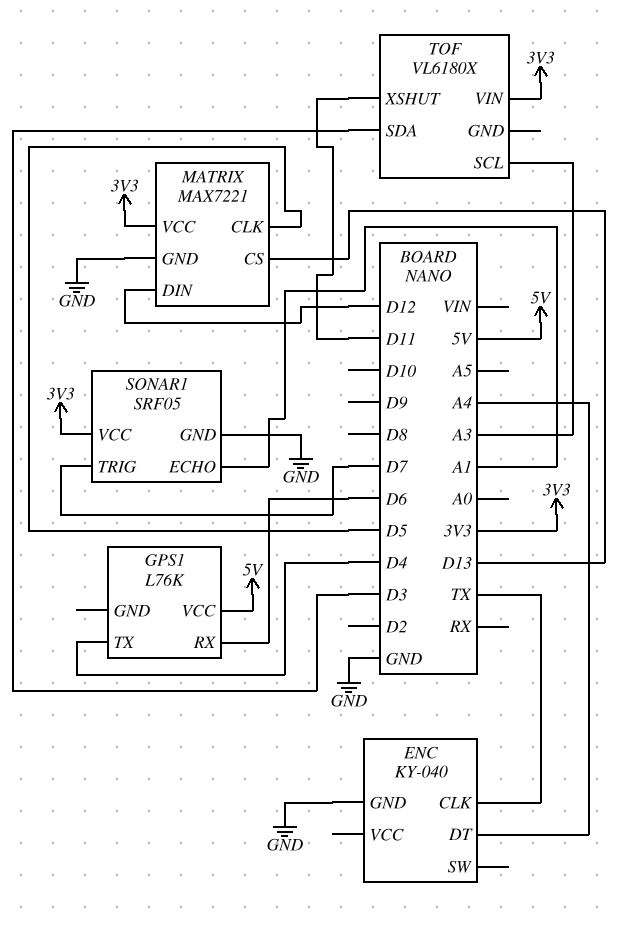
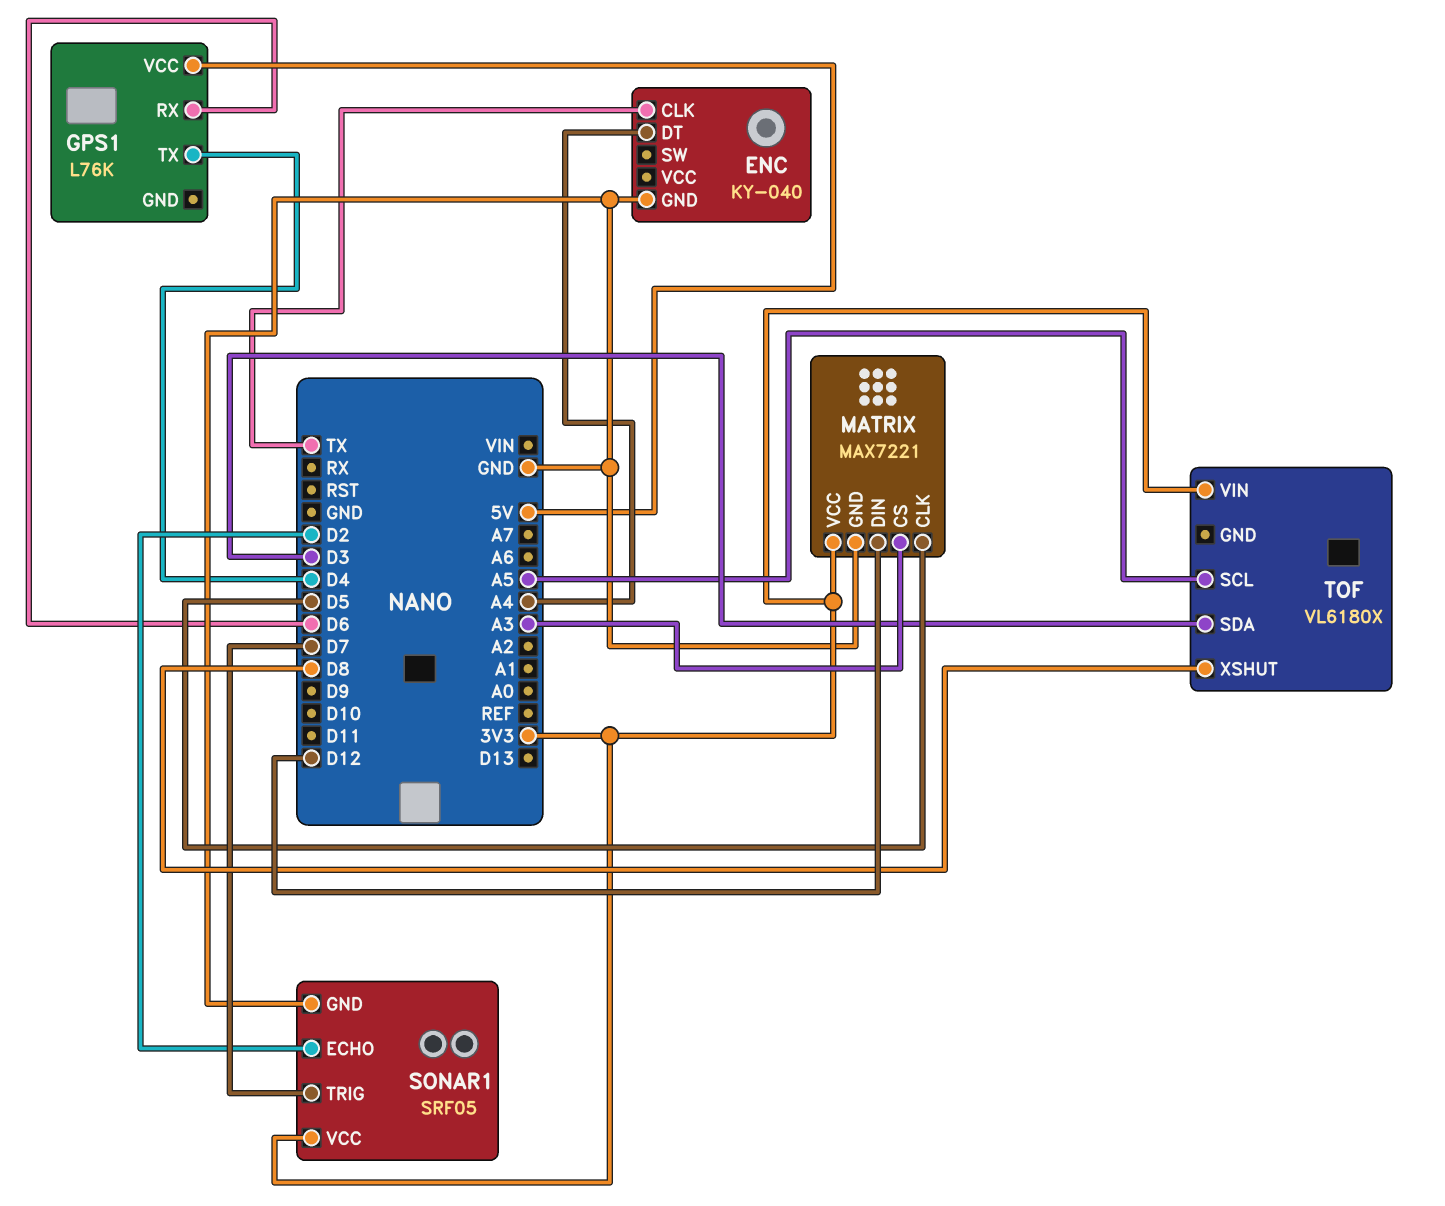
MATRIX pin CS: D13 -> A3
SONAR1 pin ECHO: A1 -> D2
TOF pin SCL: A3 -> A5
TOF pin XSHUT: D11 -> D8

